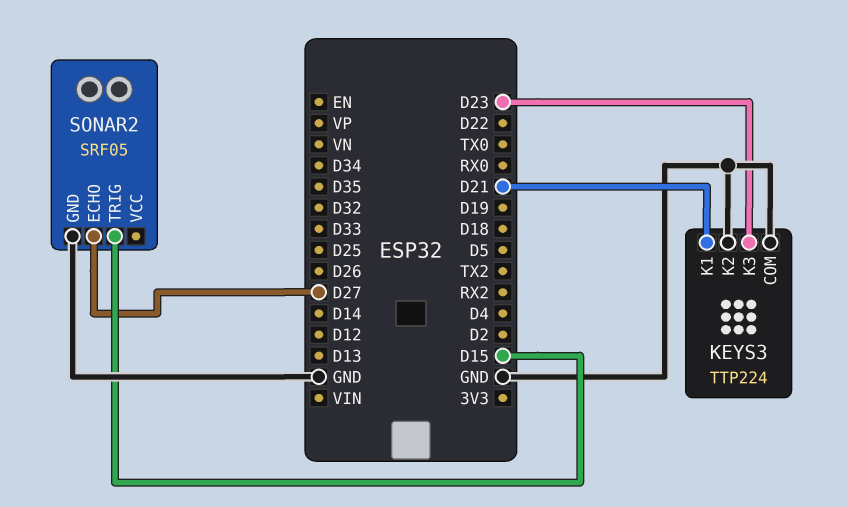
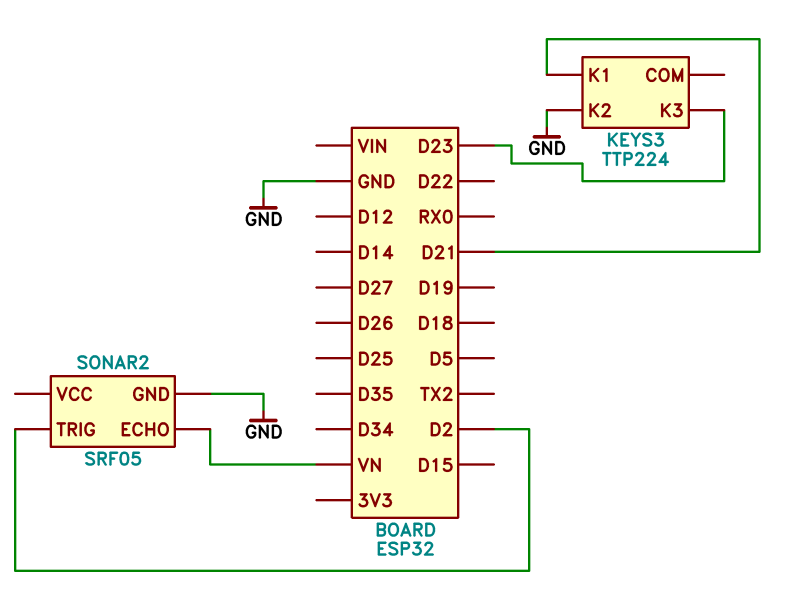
KEYS3 pin COM: GND -> none
SONAR2 pin ECHO: D27 -> VN
SONAR2 pin TRIG: D15 -> D2

